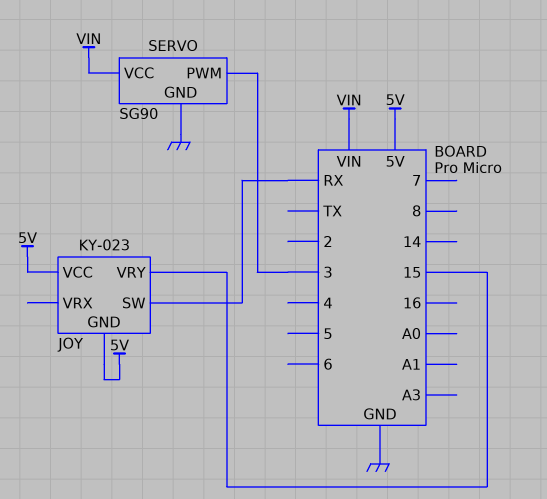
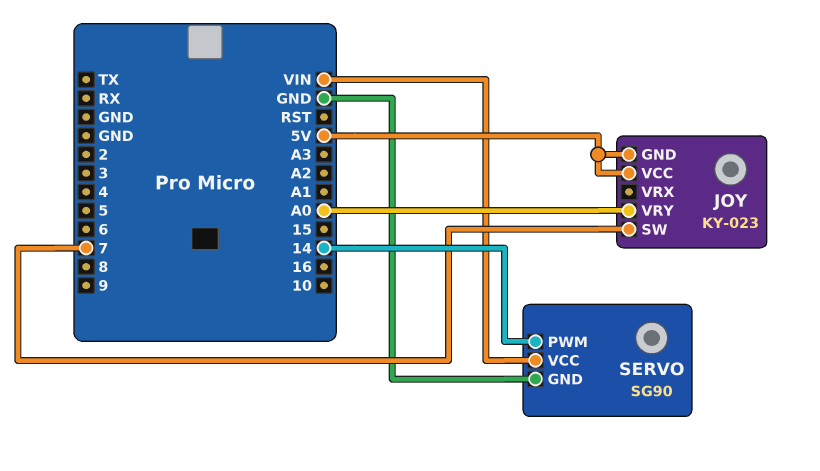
JOY pin SW: RX -> 7
JOY pin VRY: 15 -> A0
SERVO pin PWM: 3 -> 14

